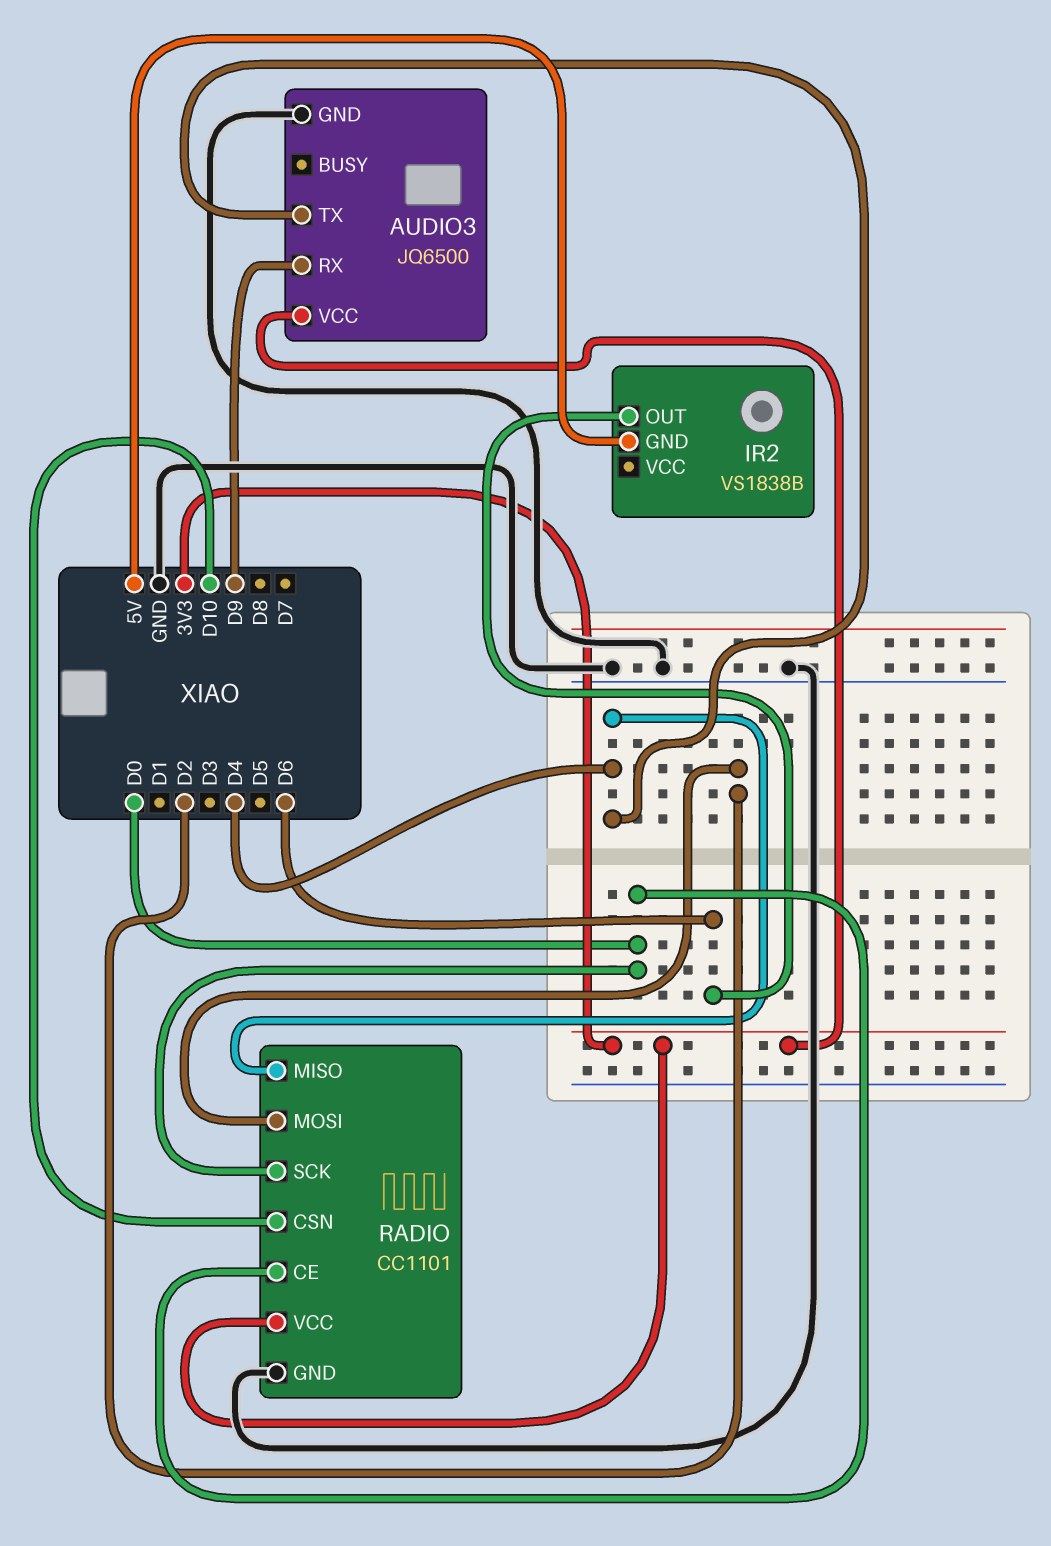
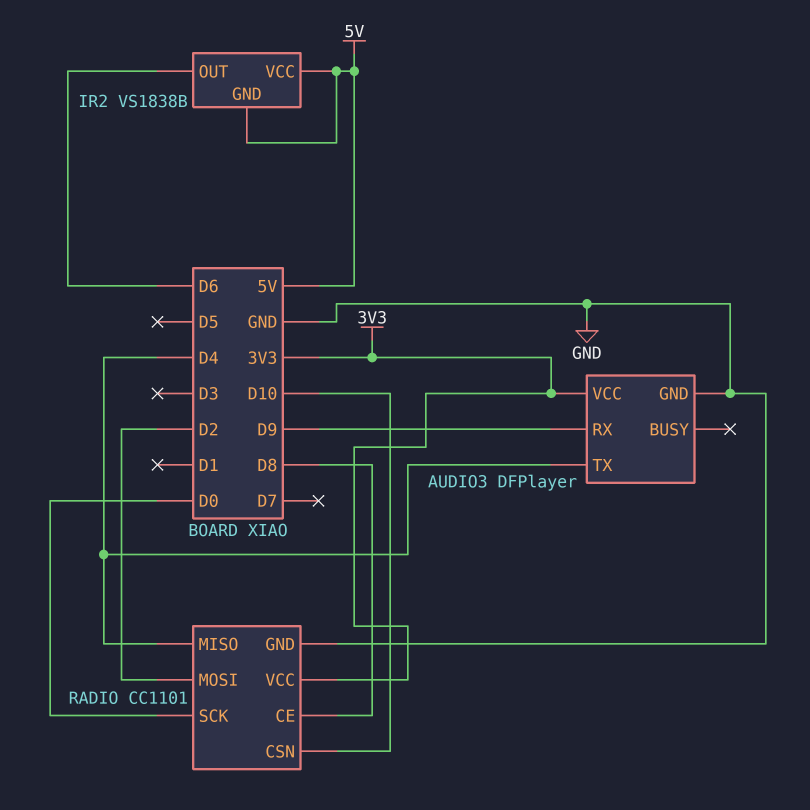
AUDIO3: JQ6500 -> DFPlayer
IR2 pin VCC: none -> 5V
RADIO pin CE: D0 -> D8

